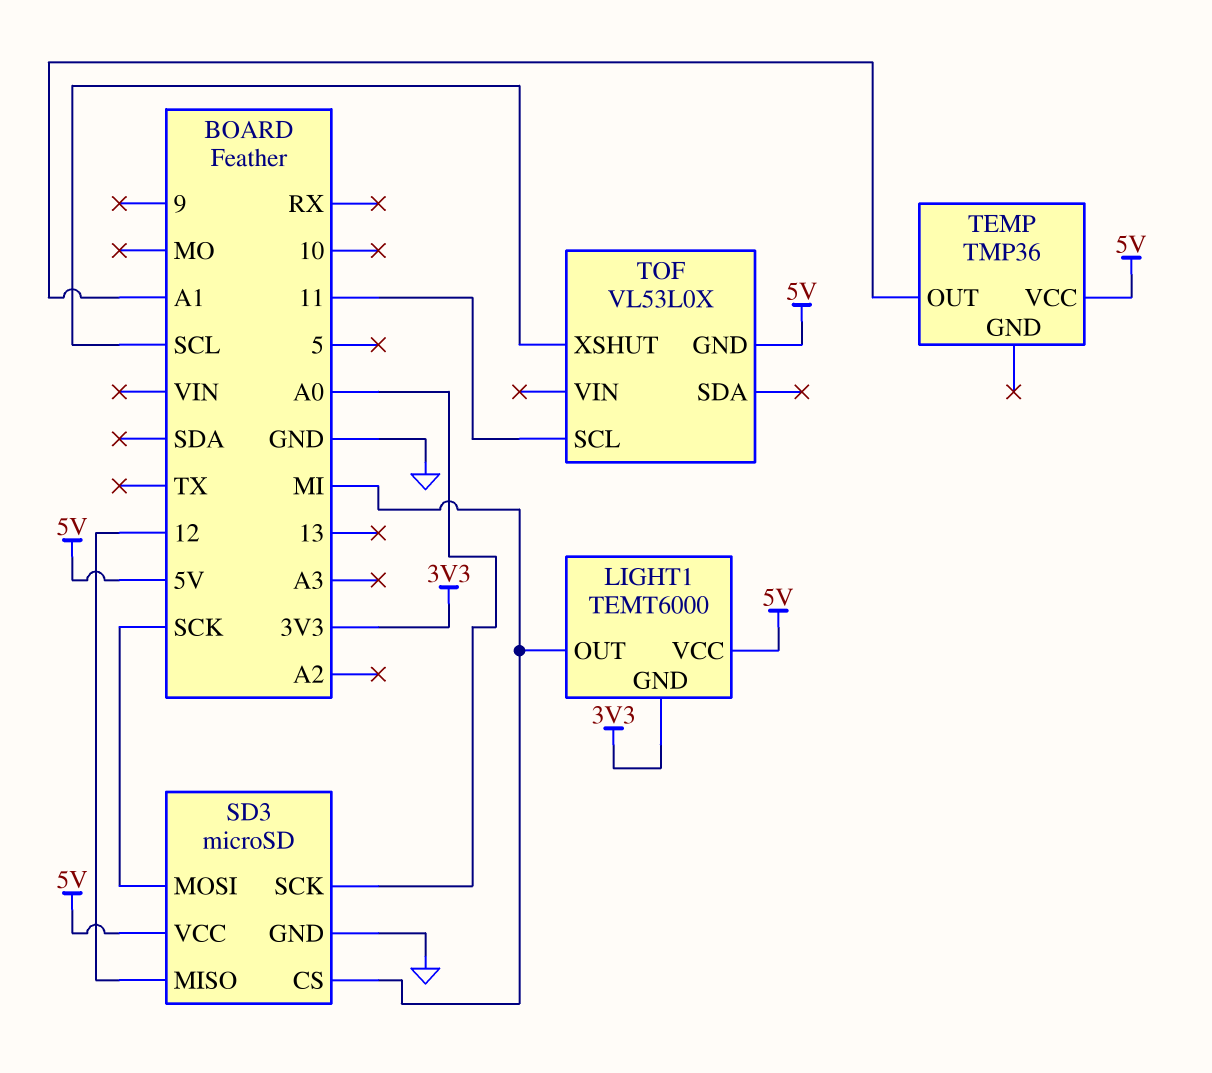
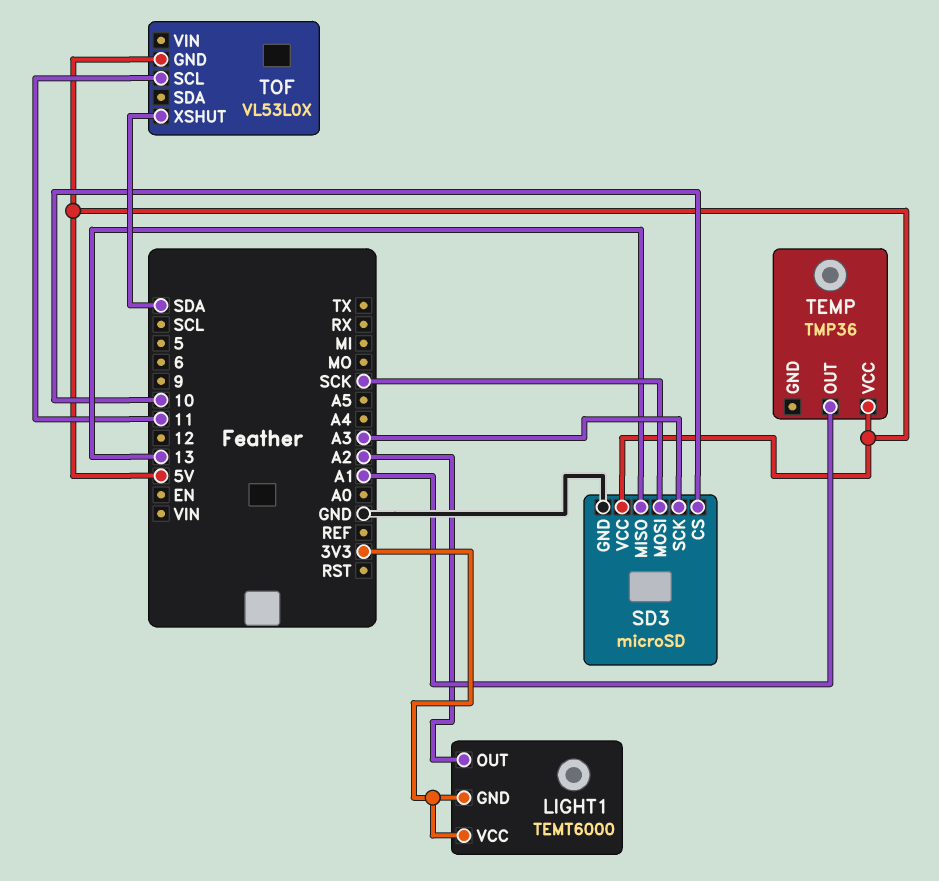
LIGHT1 pin OUT: MI -> A2
LIGHT1 pin VCC: 5V -> 3V3
SD3 pin CS: MI -> 10
SD3 pin MISO: 12 -> 13
SD3 pin SCK: A0 -> A3
TOF pin XSHUT: SCL -> SDA

